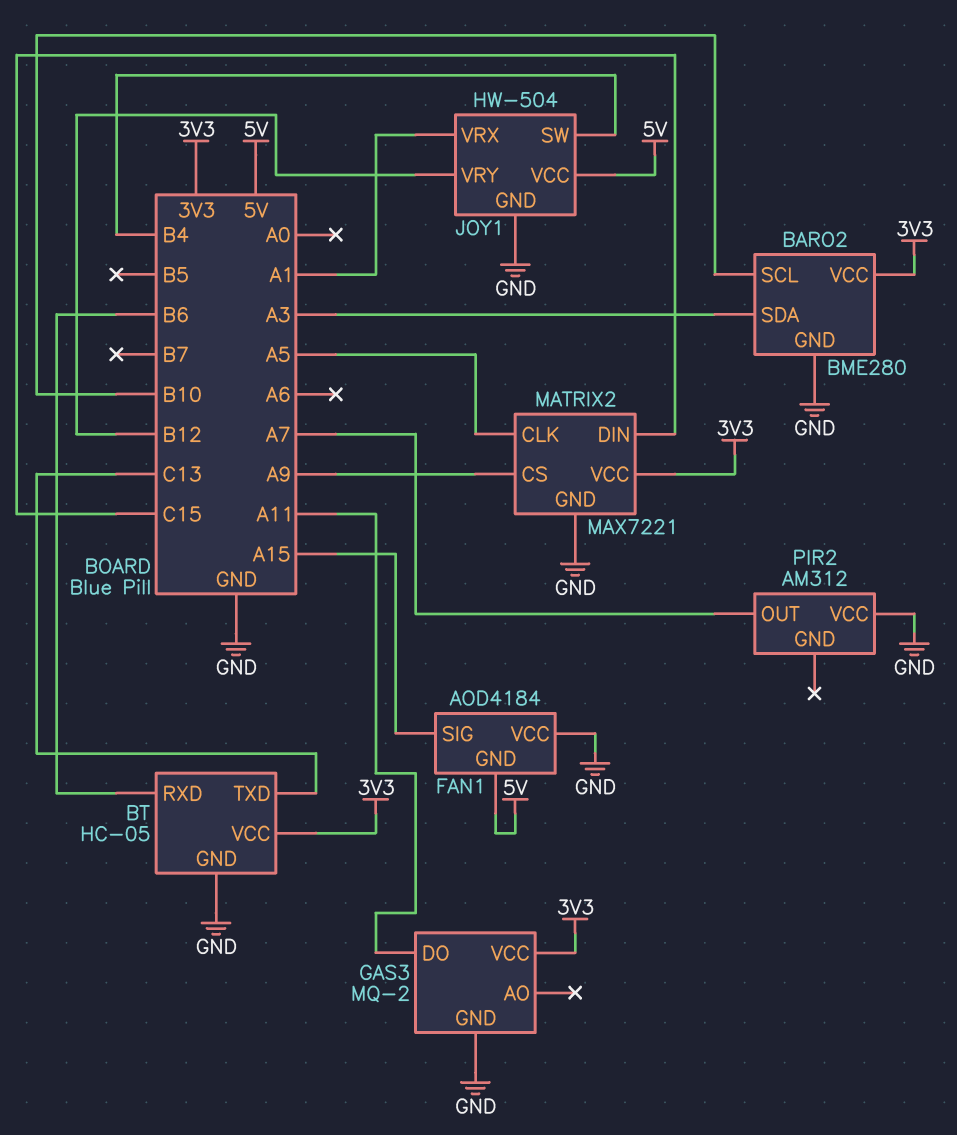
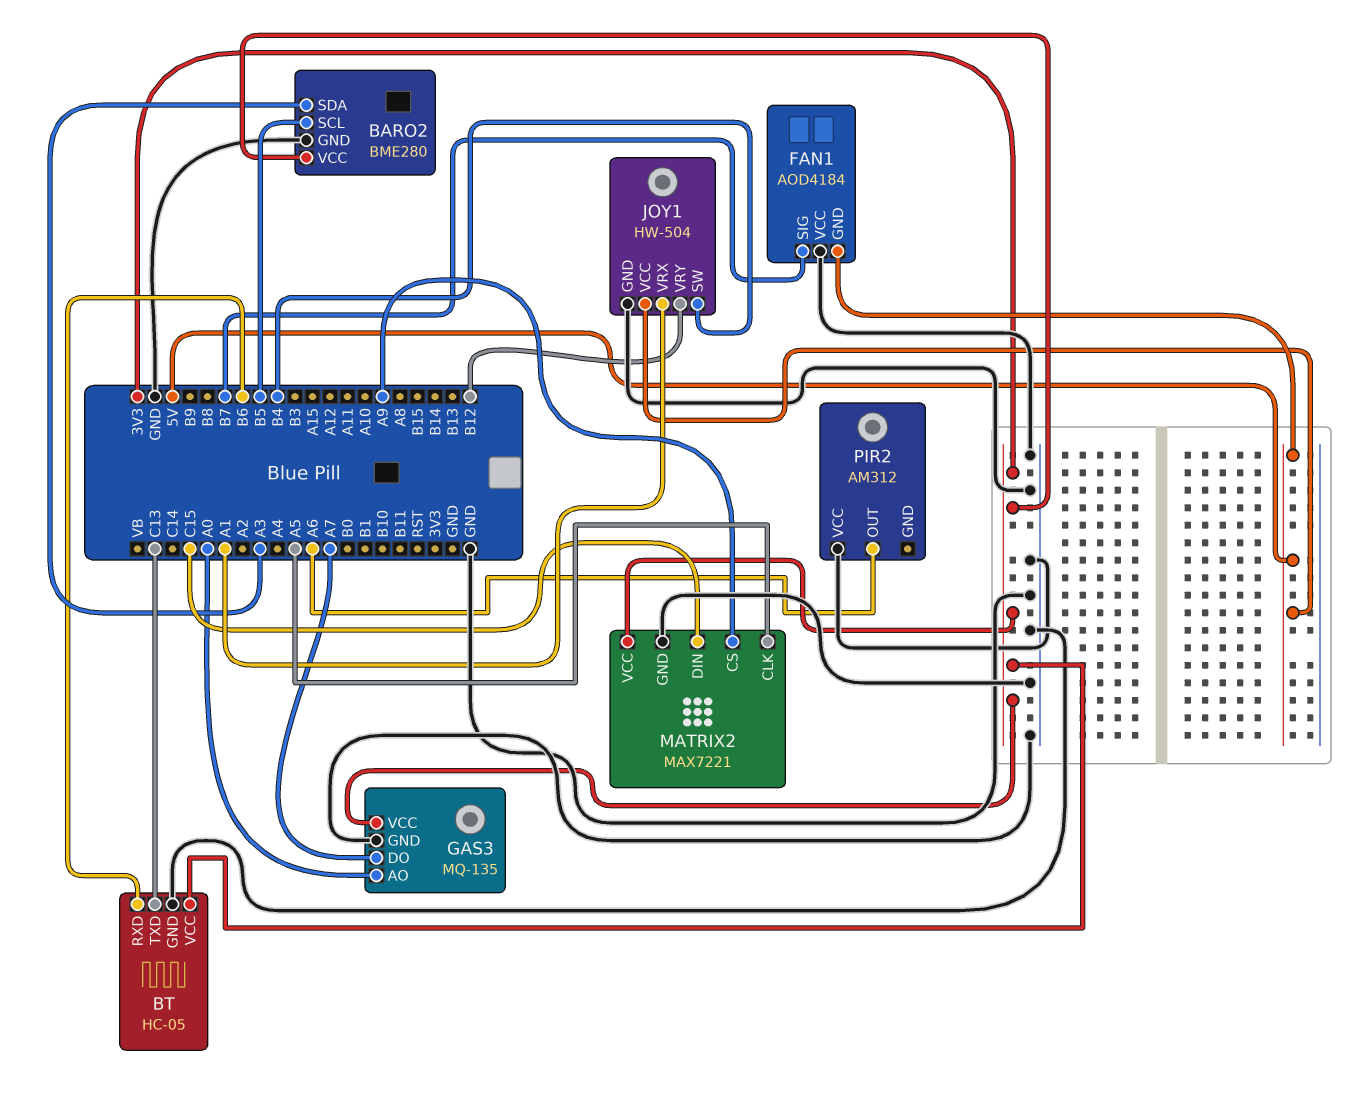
BARO2 pin SCL: B10 -> B5
FAN1 pin SIG: A15 -> B7
GAS3: MQ-2 -> MQ-135
GAS3 pin AO: none -> A0
GAS3 pin DO: A11 -> A7
PIR2 pin OUT: A7 -> A6

